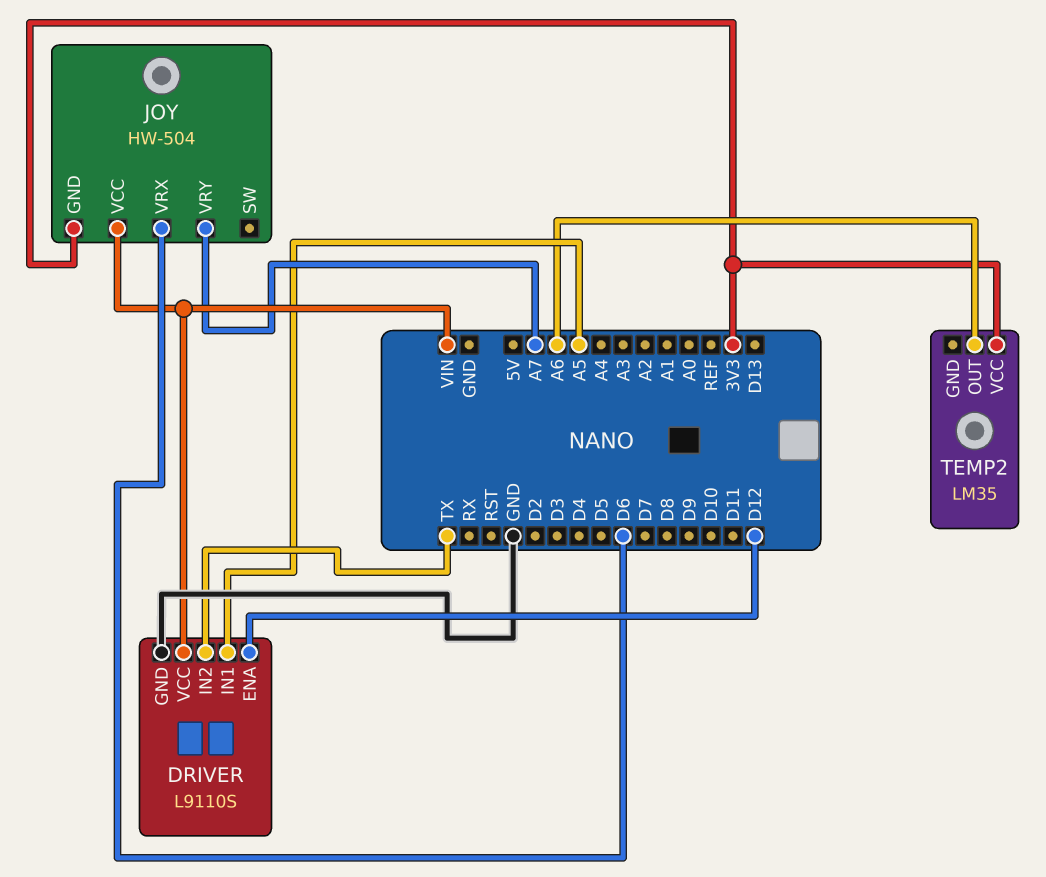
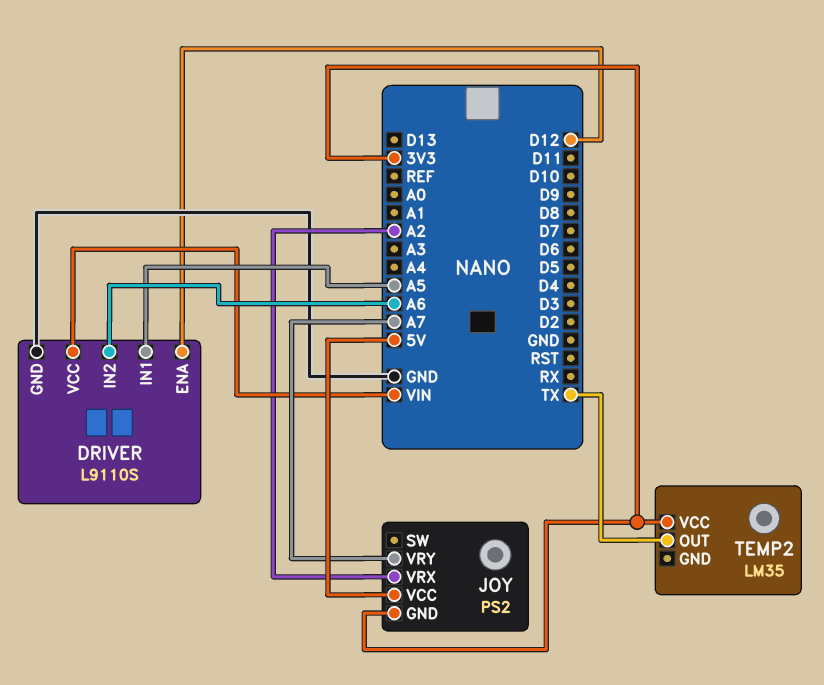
DRIVER pin IN2: TX -> A6
JOY: HW-504 -> PS2
JOY pin VCC: VIN -> 5V
JOY pin VRX: D6 -> A2
TEMP2 pin OUT: A6 -> TX

